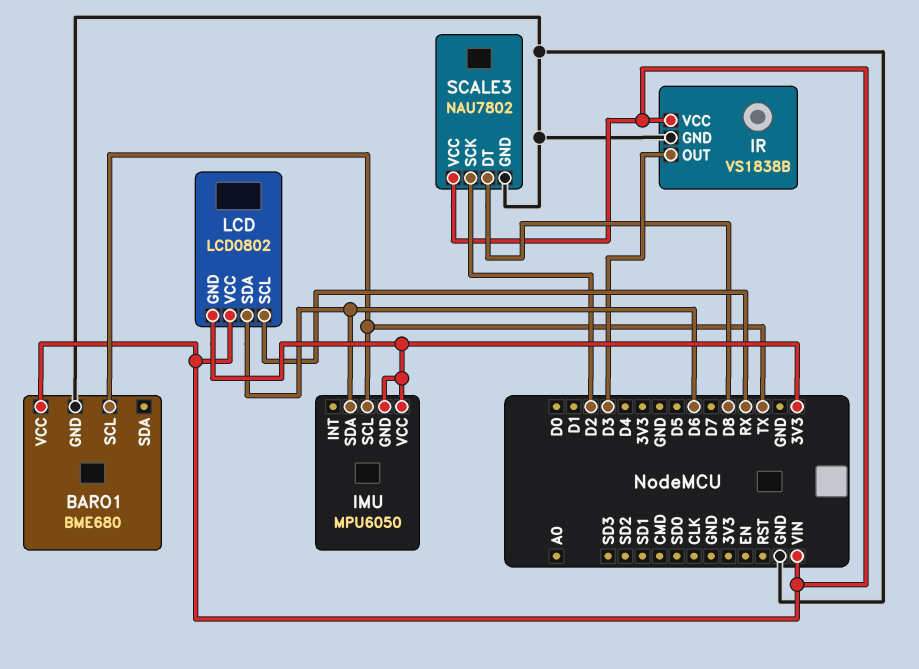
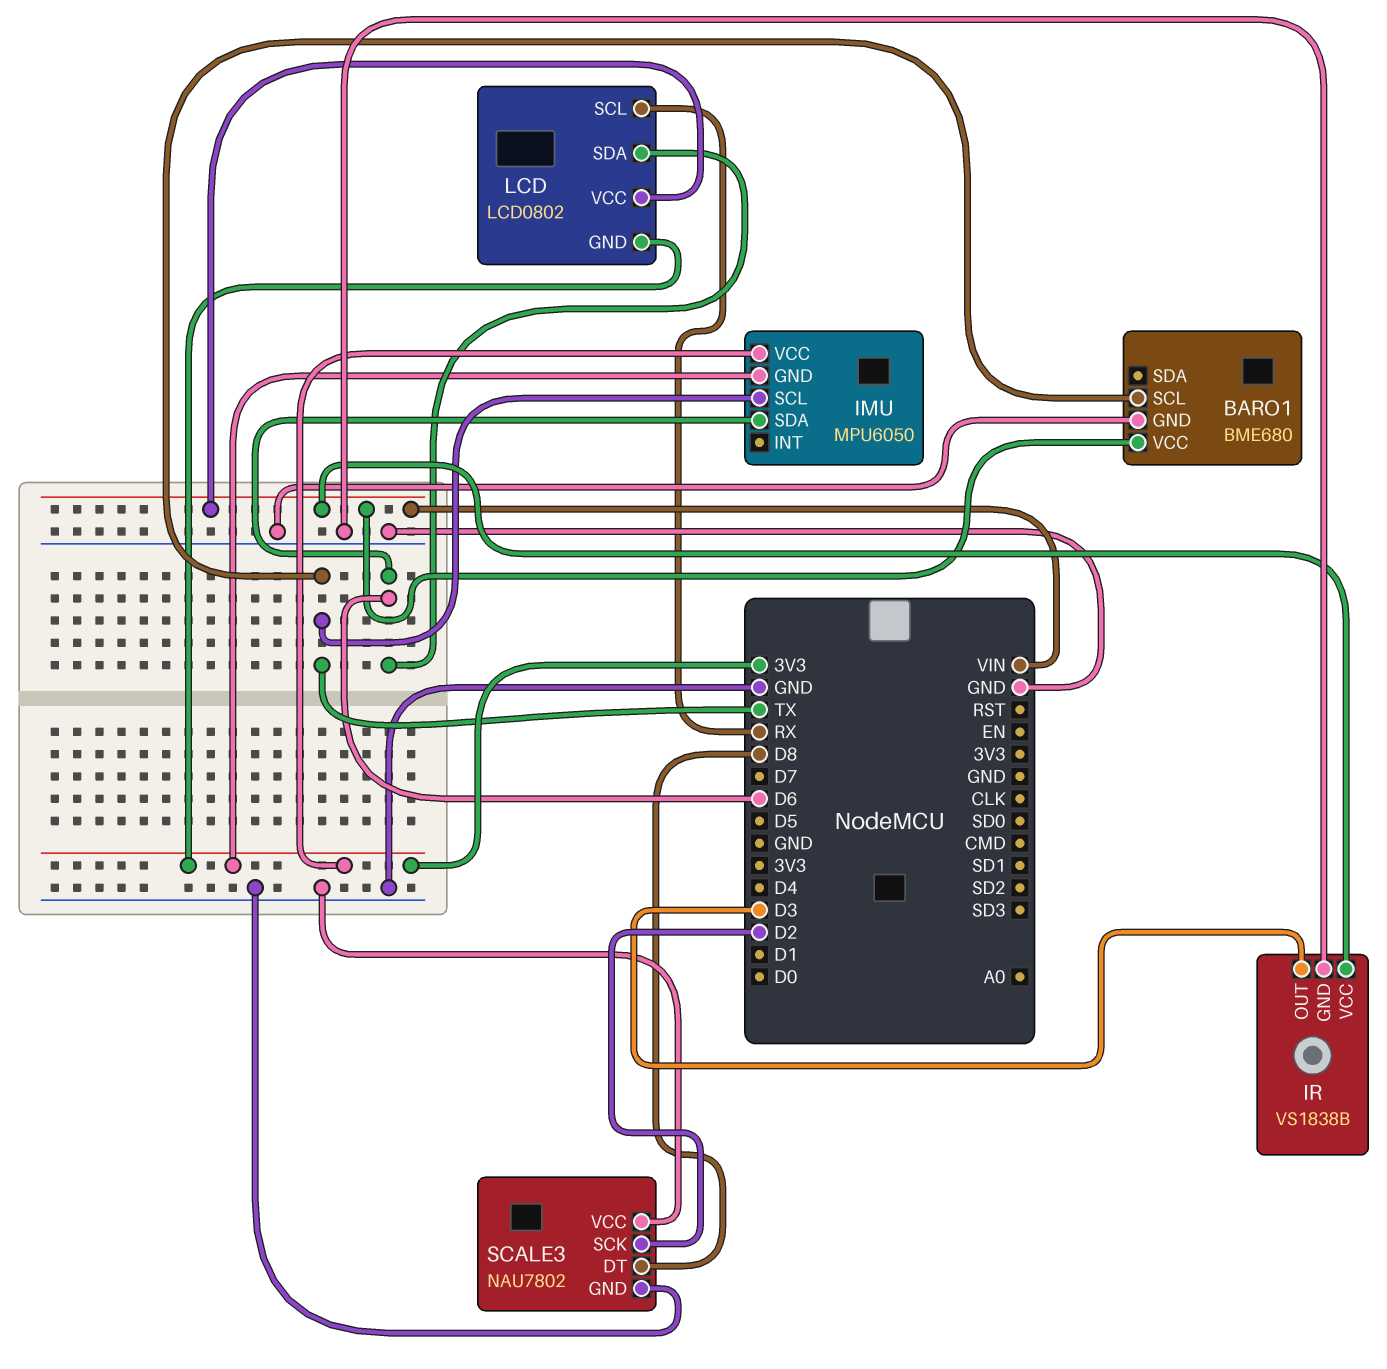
SCALE3 pin VCC: VIN -> GND

